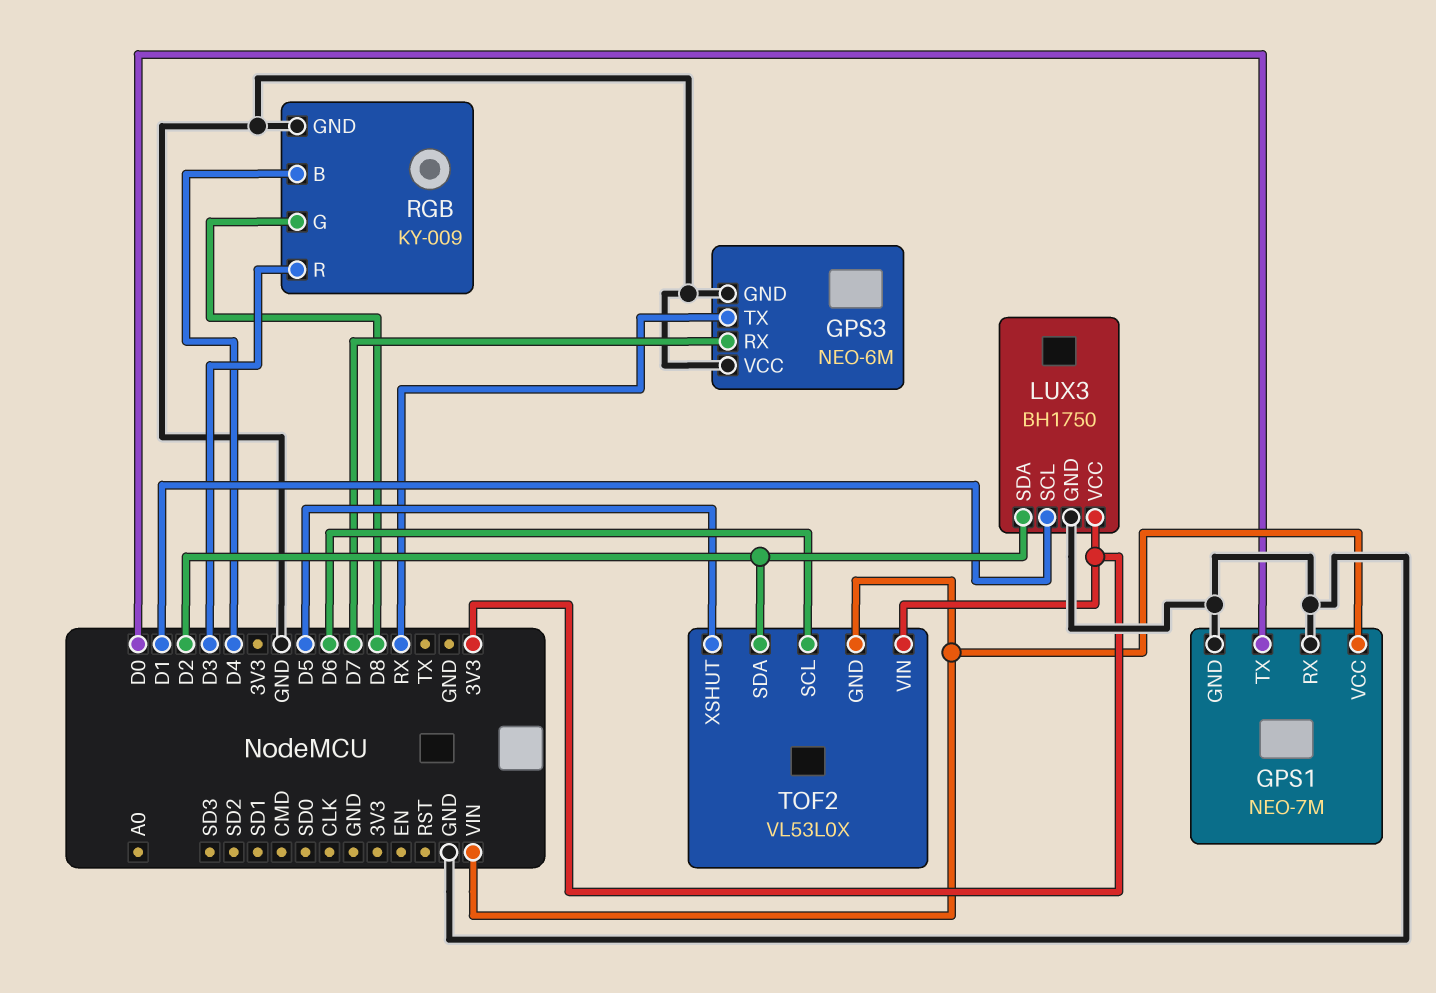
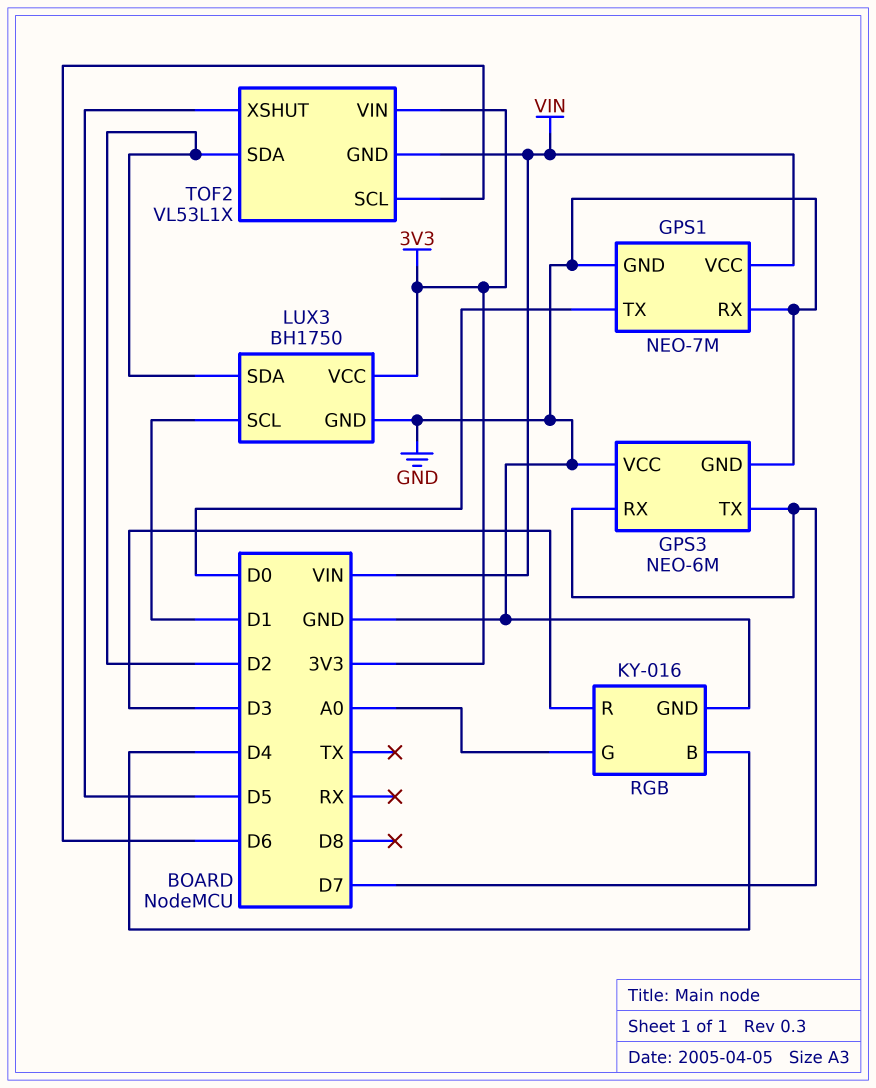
GPS3 pin TX: RX -> D7
RGB: KY-009 -> KY-016
RGB pin G: D8 -> A0
TOF2: VL53L0X -> VL53L1X

